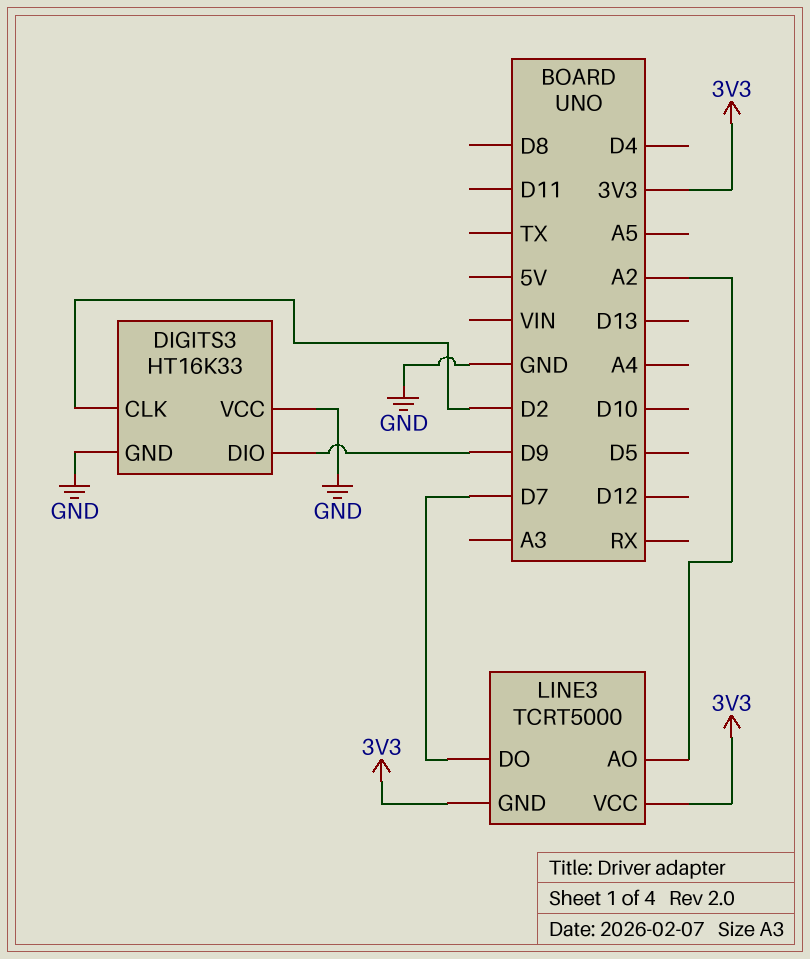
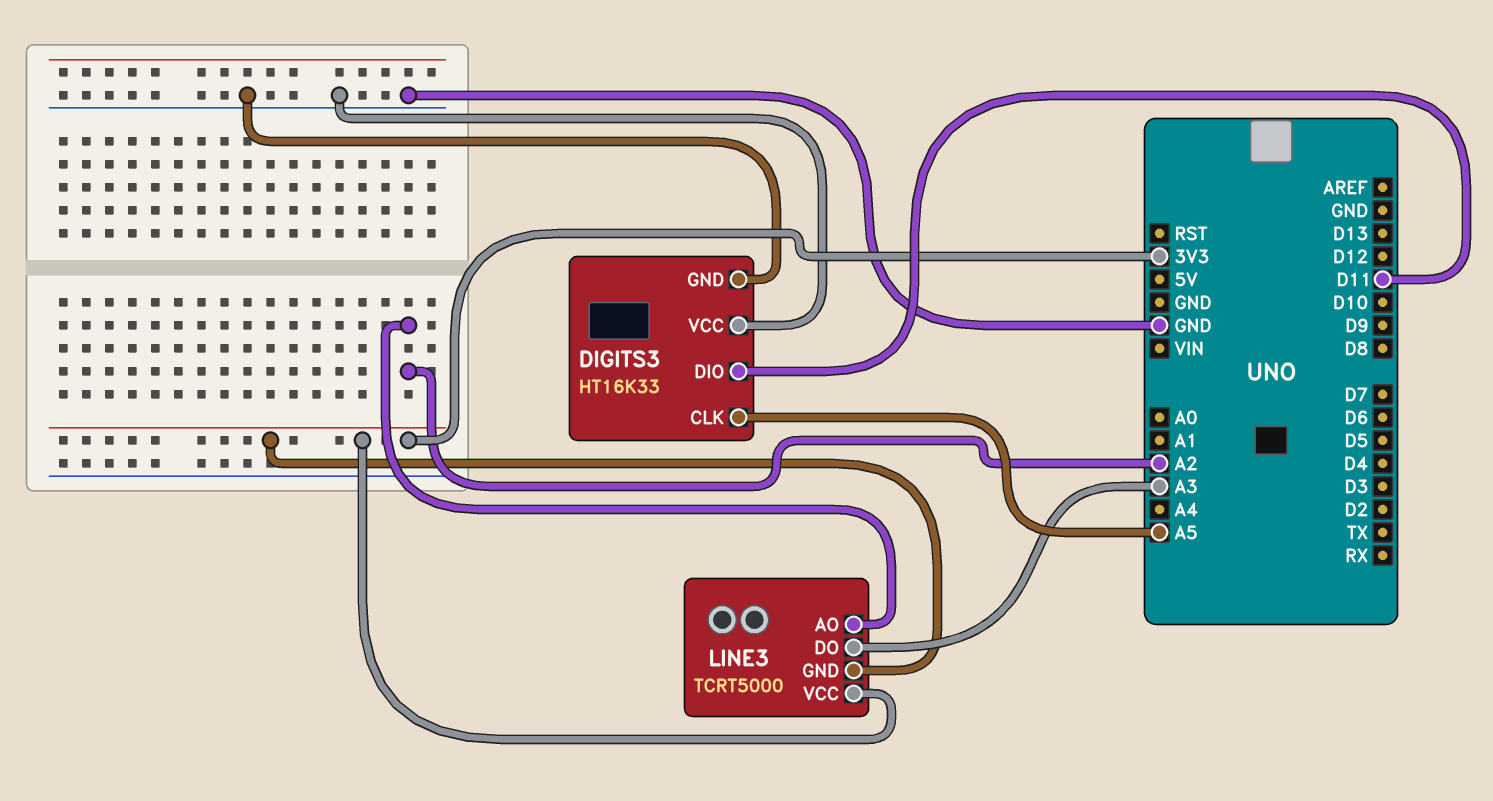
DIGITS3 pin CLK: D2 -> A5
DIGITS3 pin DIO: D9 -> D11
LINE3 pin DO: D7 -> A3

